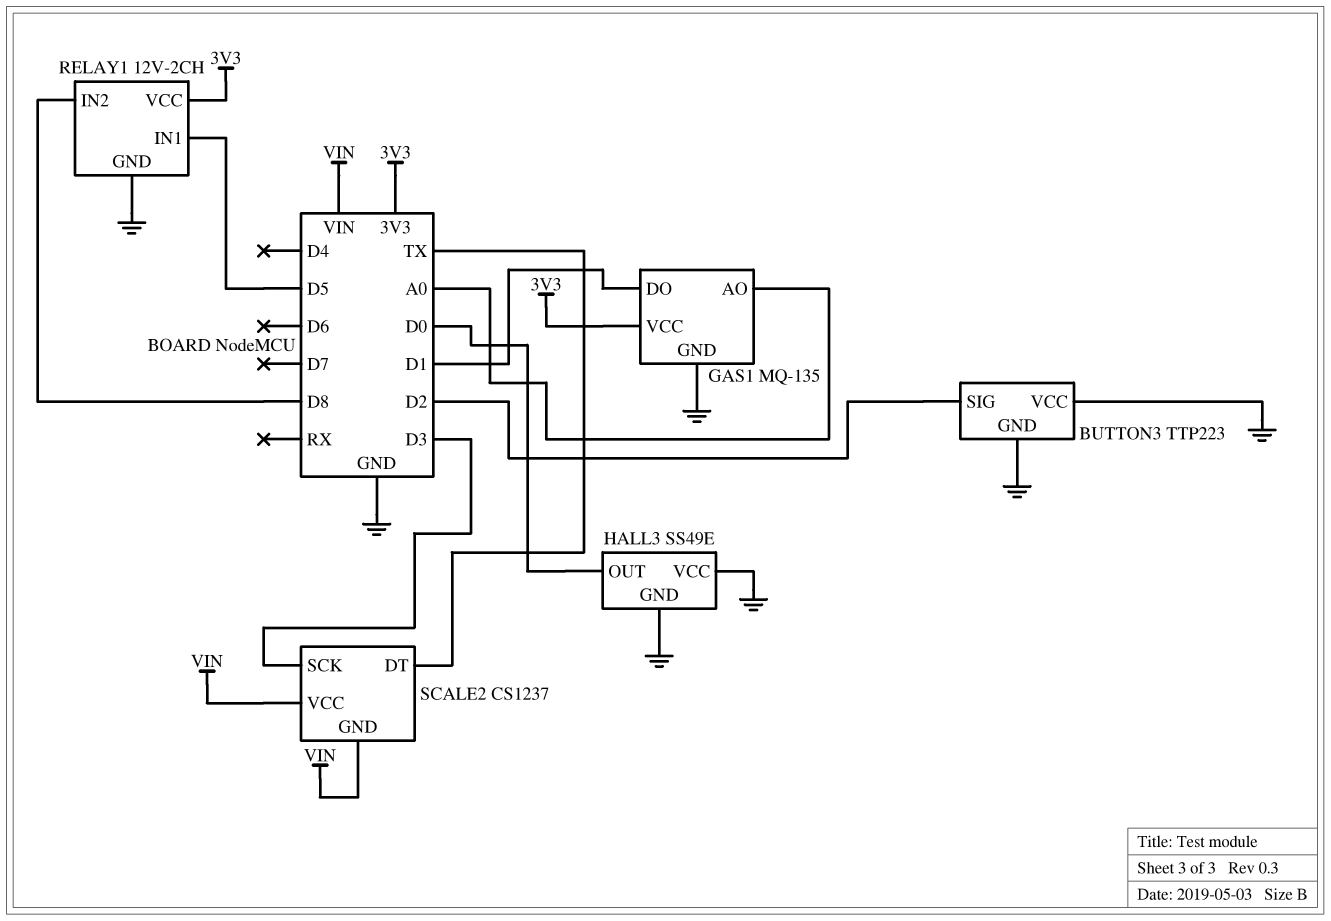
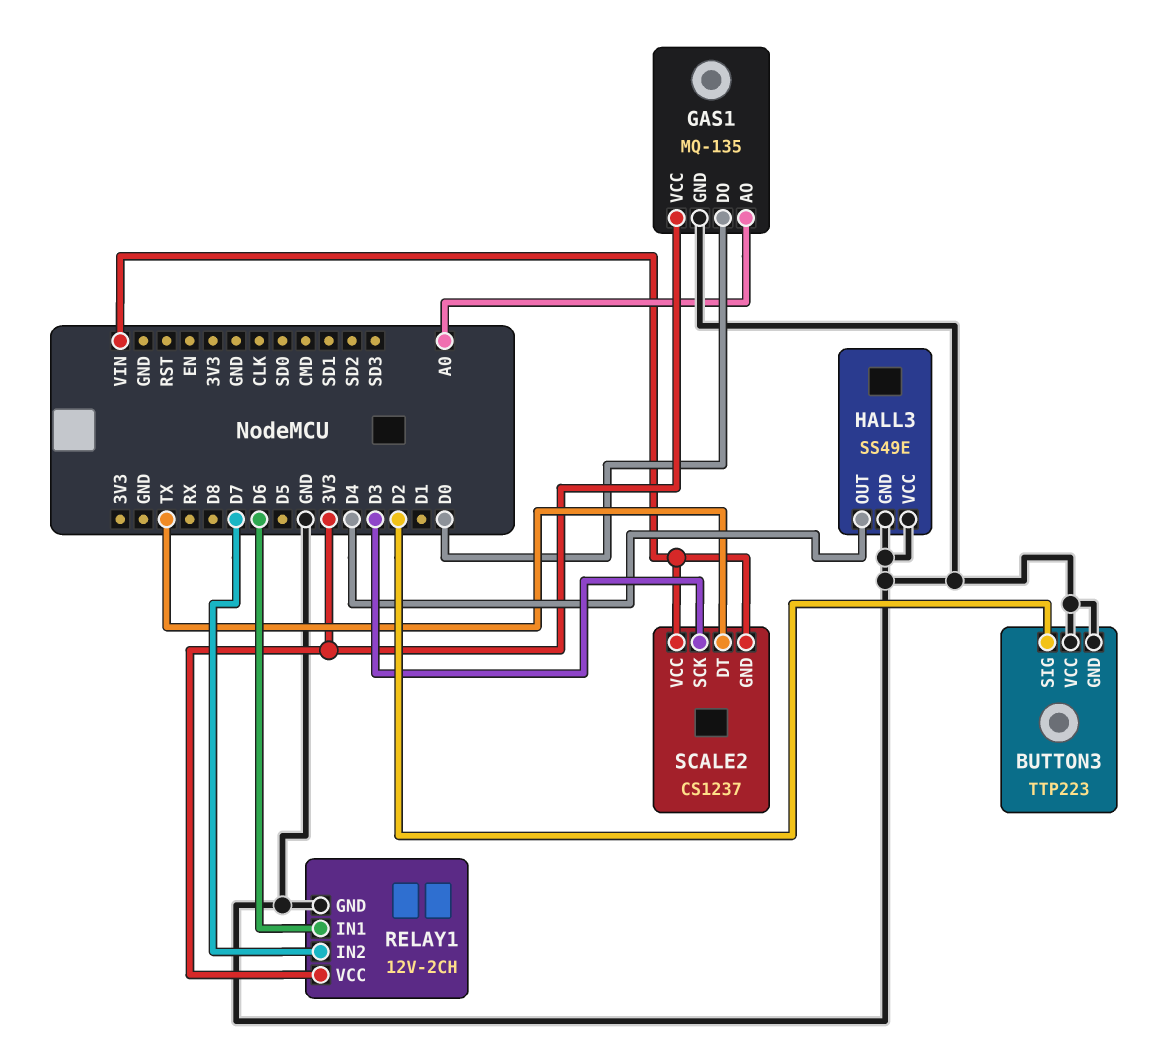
GAS1 pin DO: D1 -> D0
HALL3 pin OUT: D0 -> D4
RELAY1 pin IN1: D5 -> D6
RELAY1 pin IN2: D8 -> D7

